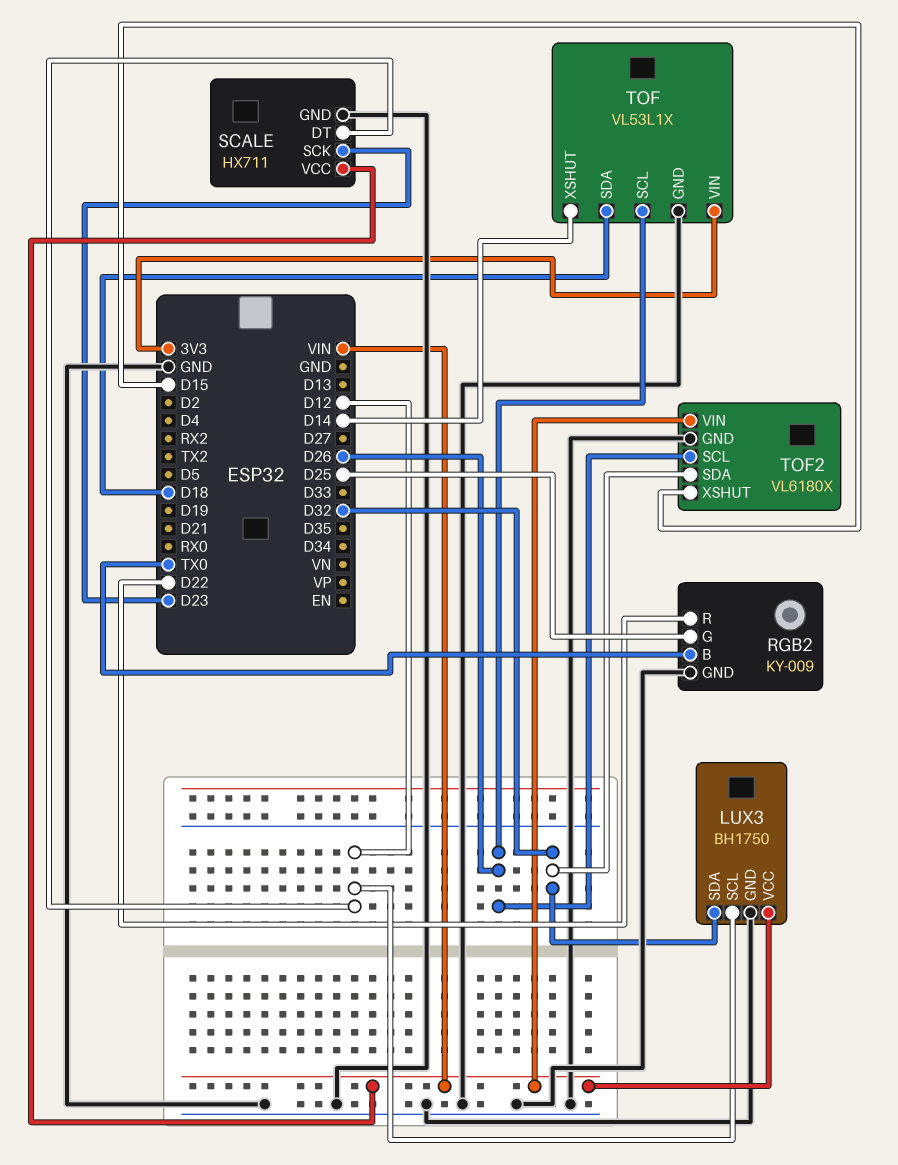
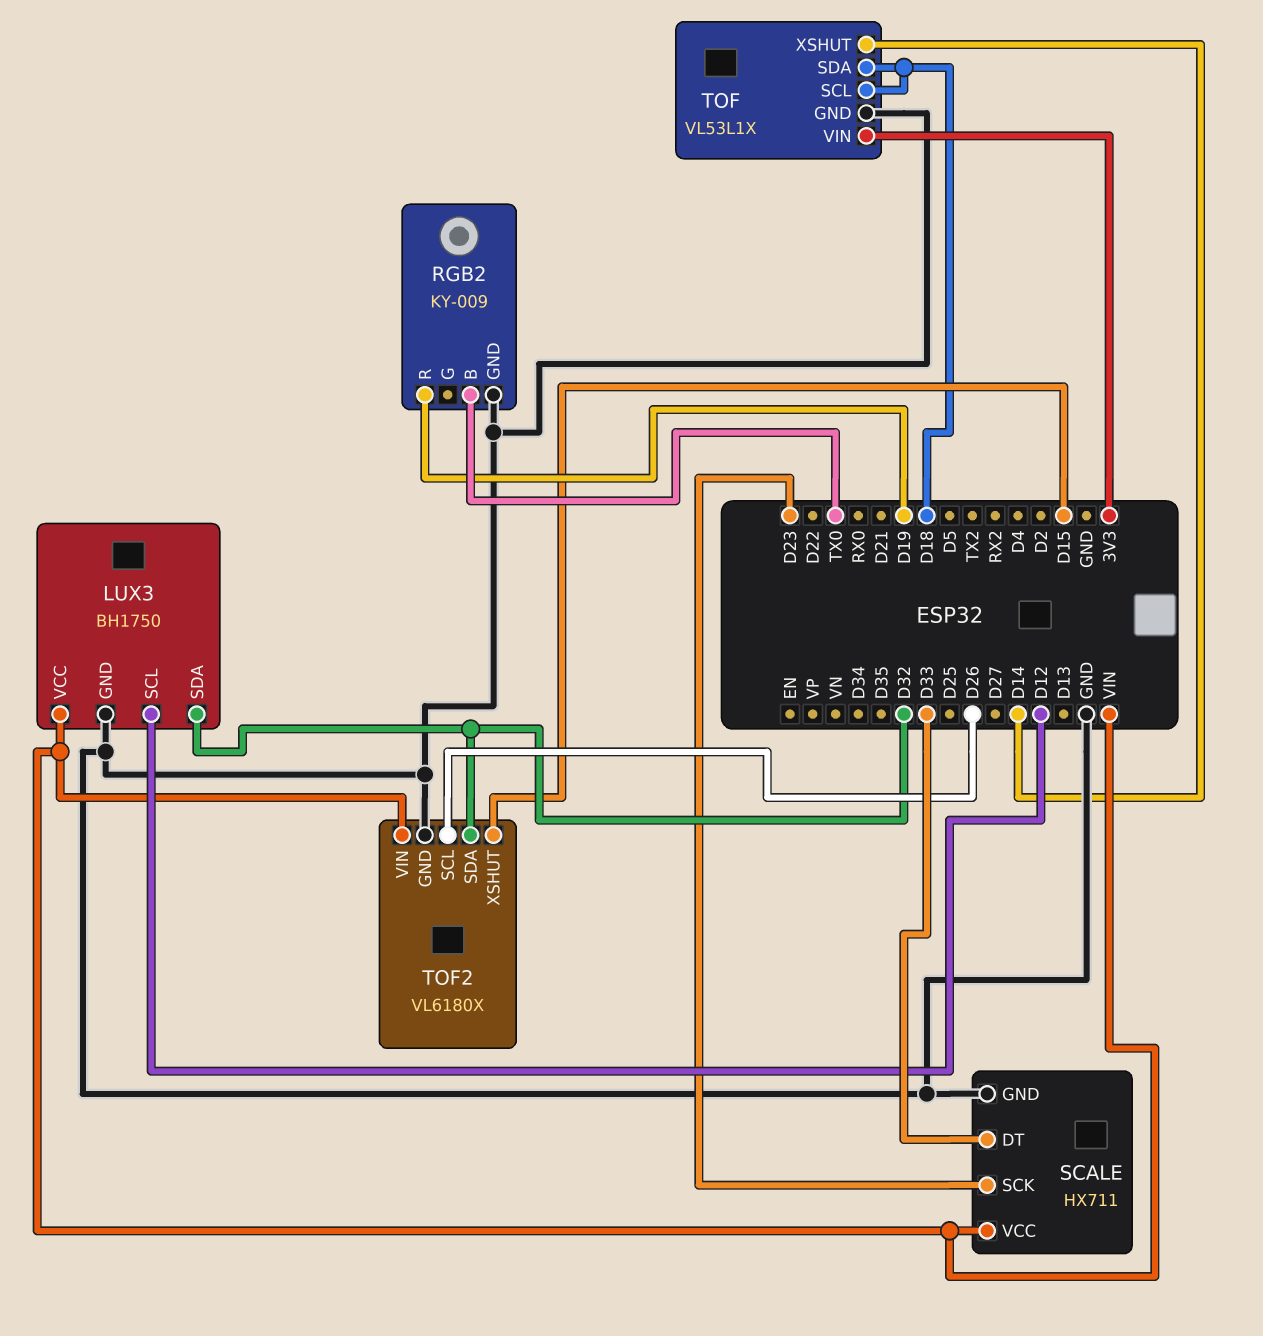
RGB2 pin G: D25 -> none
RGB2 pin R: D22 -> D19
SCALE pin DT: D12 -> D33
TOF pin SCL: D26 -> D18

